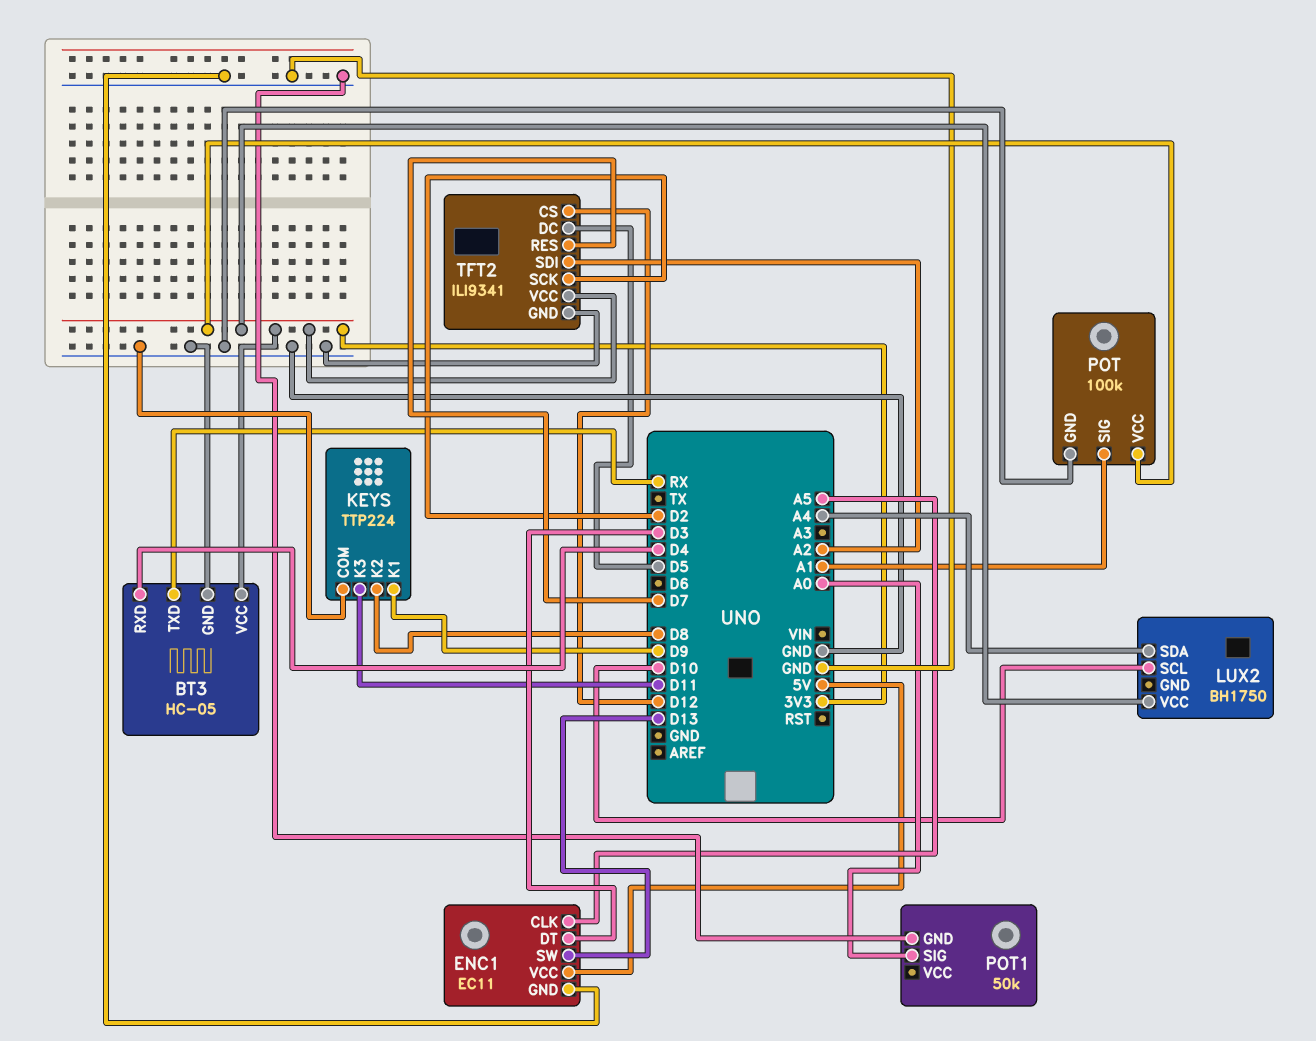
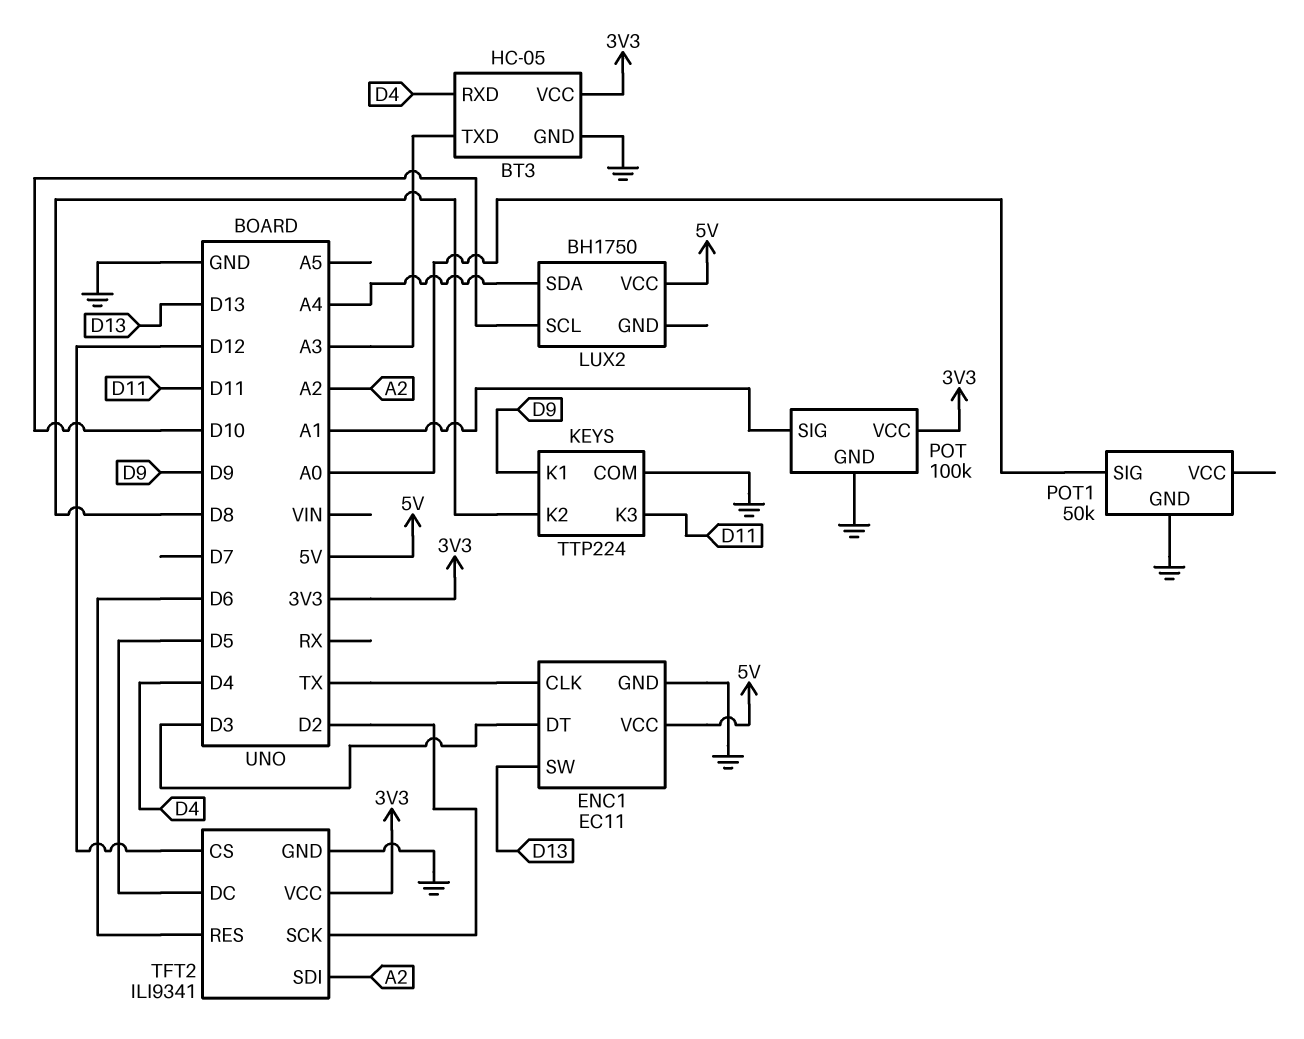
BT3 pin TXD: RX -> A3
ENC1 pin CLK: A5 -> TX
LUX2 pin VCC: 3V3 -> 5V
TFT2 pin RES: D7 -> D6

